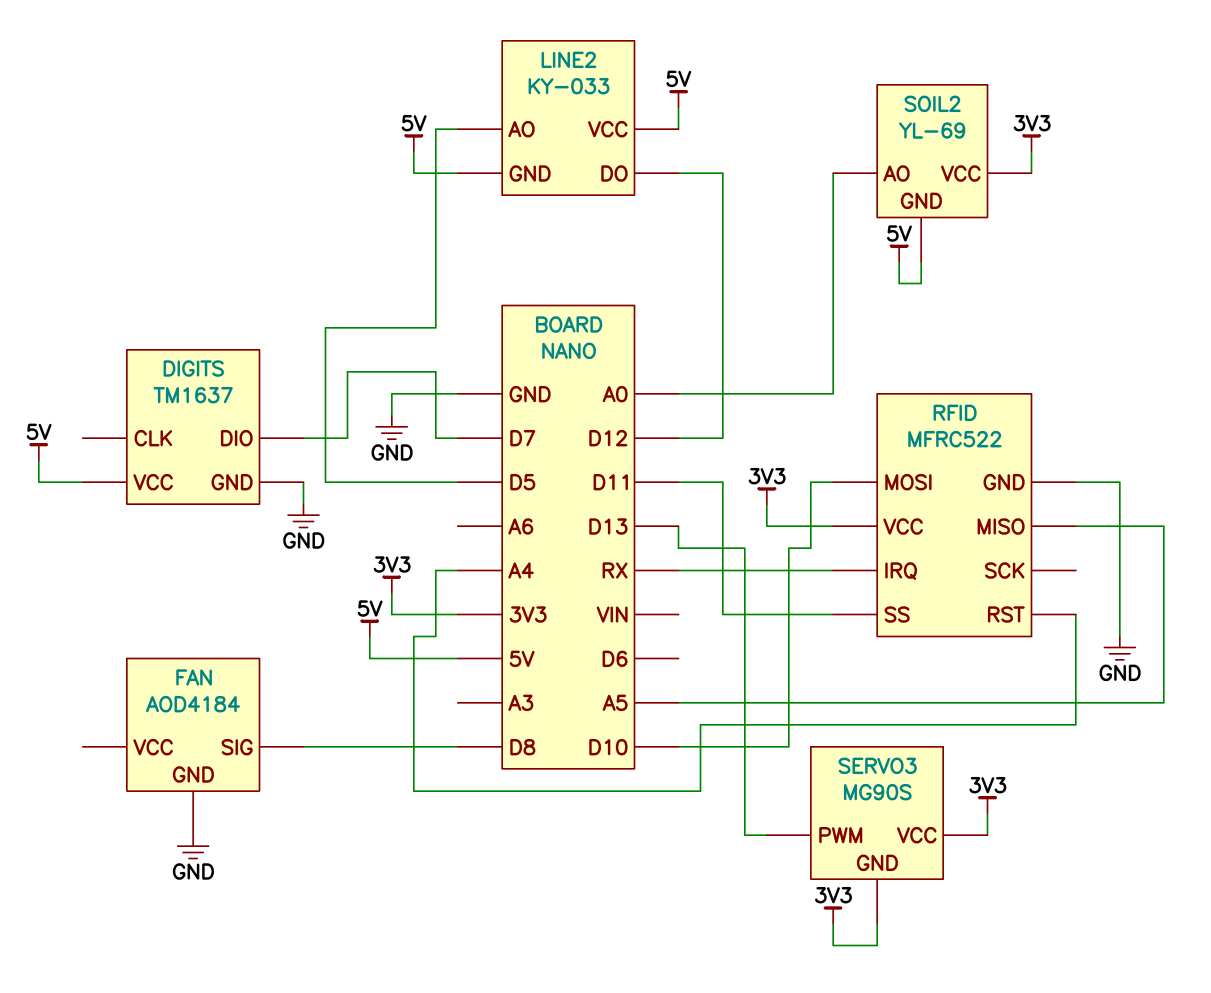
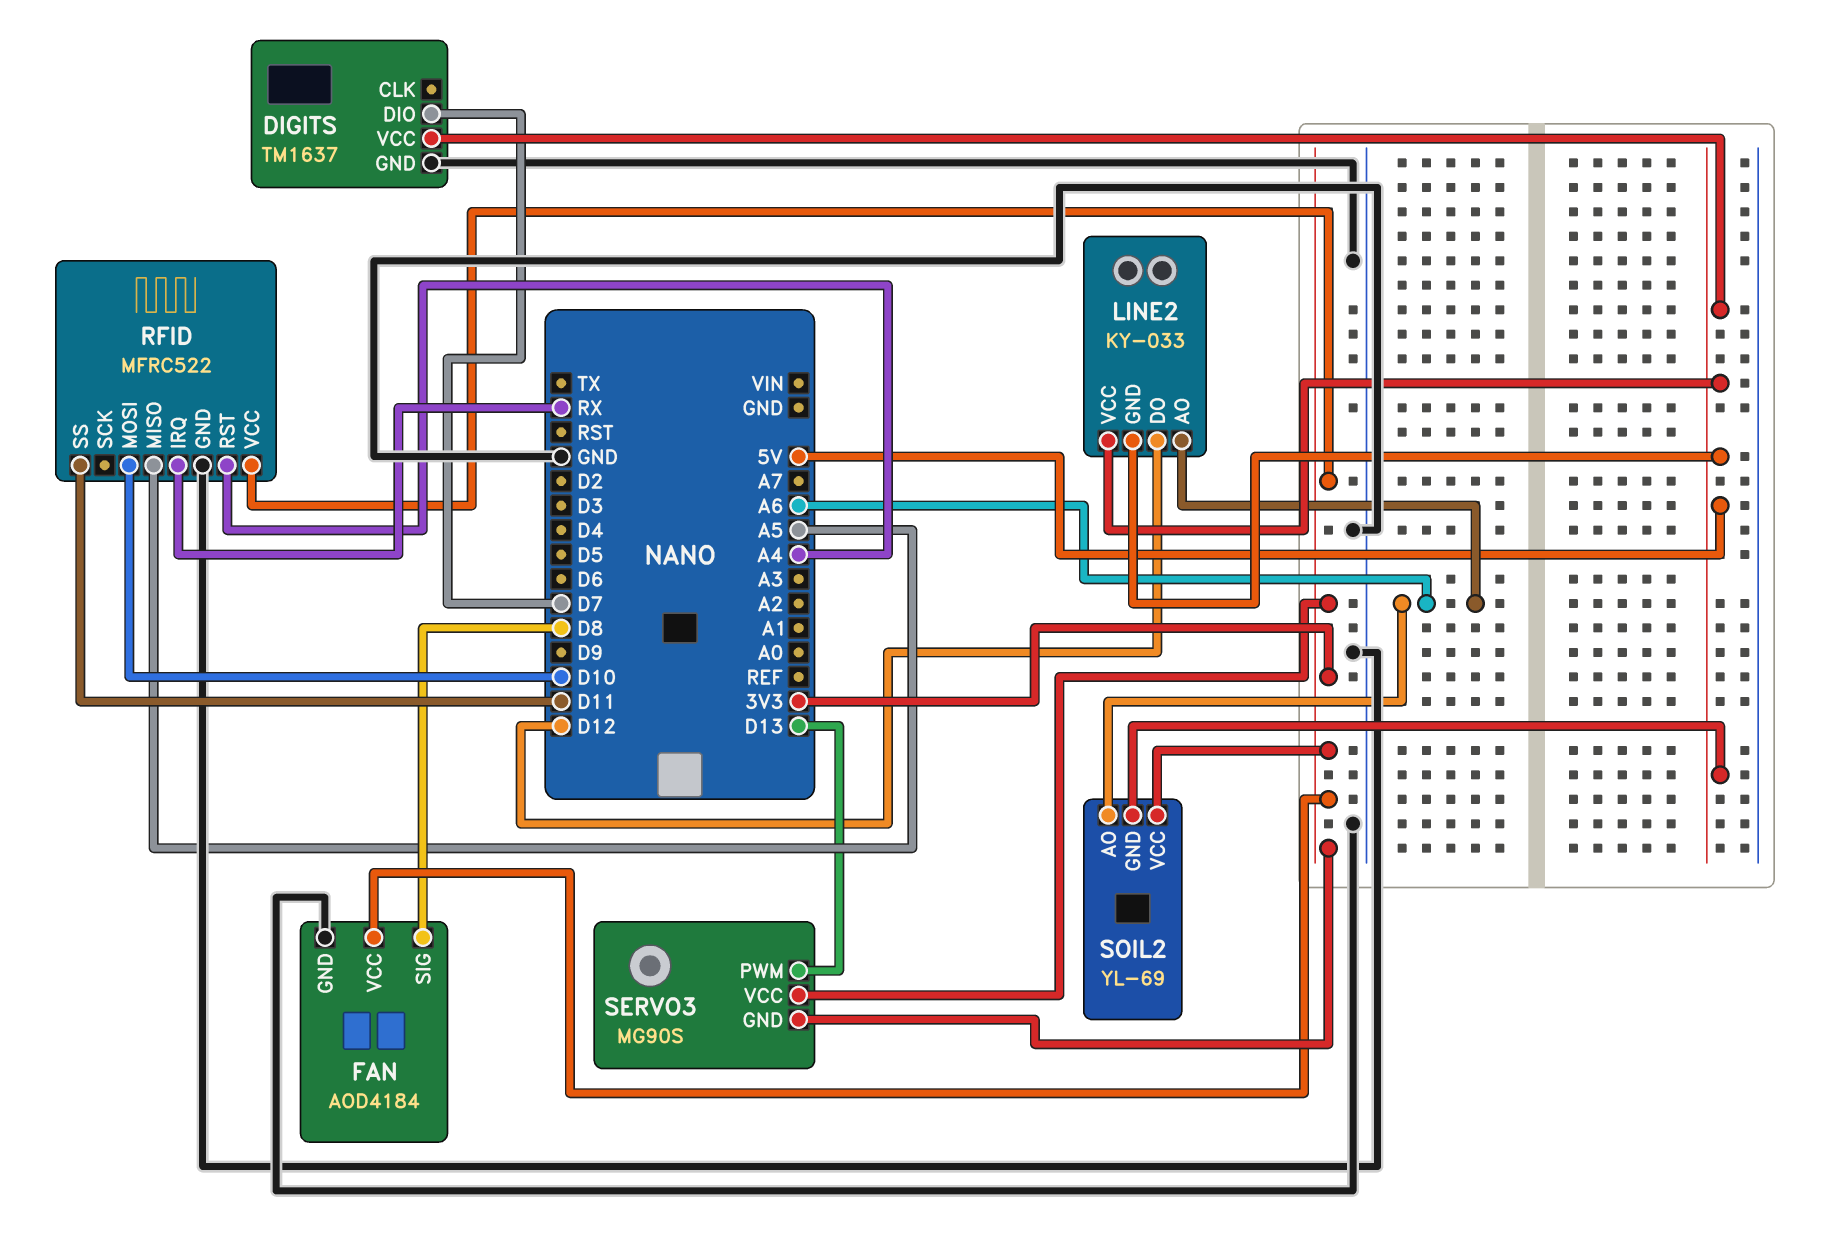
FAN pin VCC: none -> 3V3
LINE2 pin AO: D5 -> A6
SOIL2 pin AO: A0 -> A6

